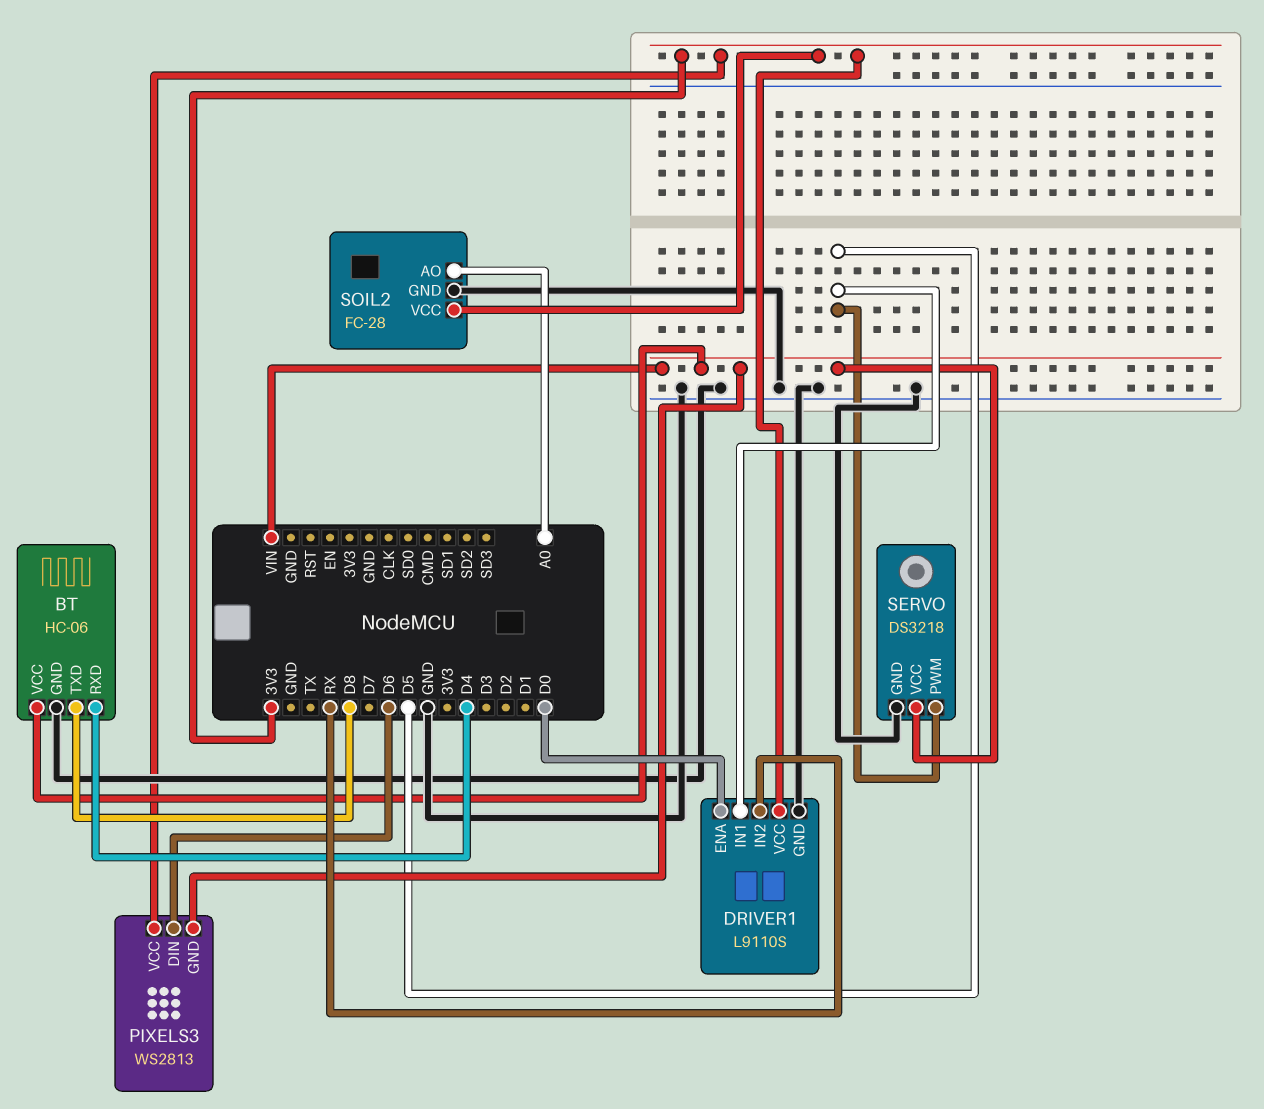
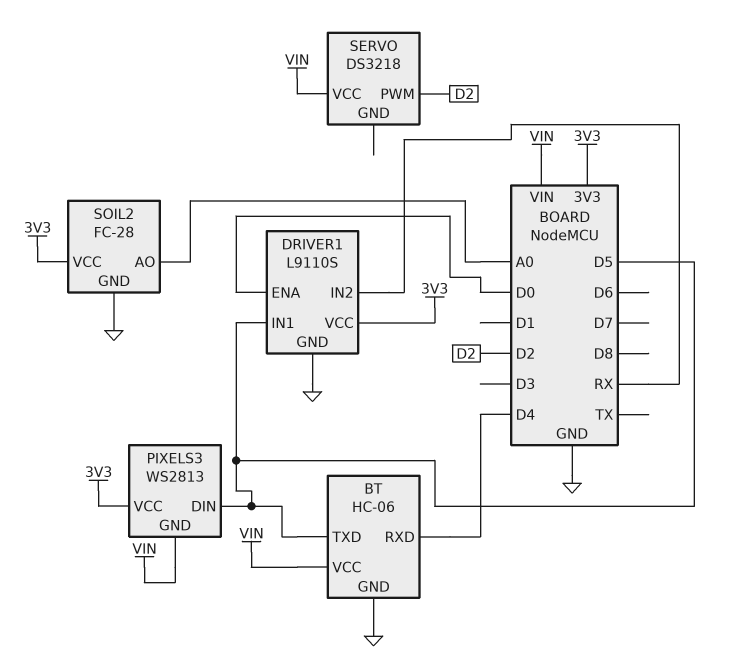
BT pin TXD: D8 -> D5
PIXELS3 pin DIN: D6 -> D5
SERVO pin GND: GND -> none
SERVO pin PWM: D5 -> D2

